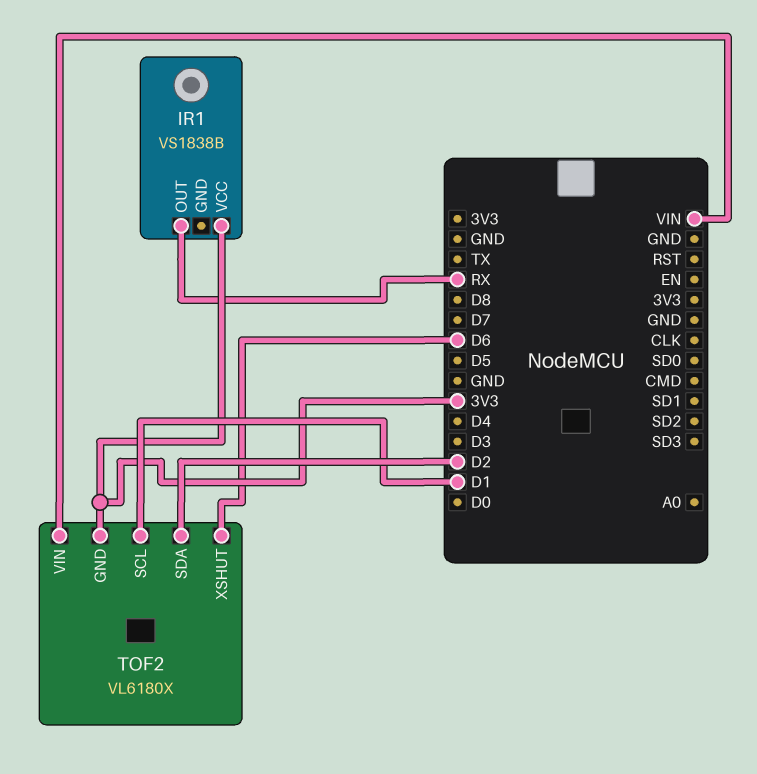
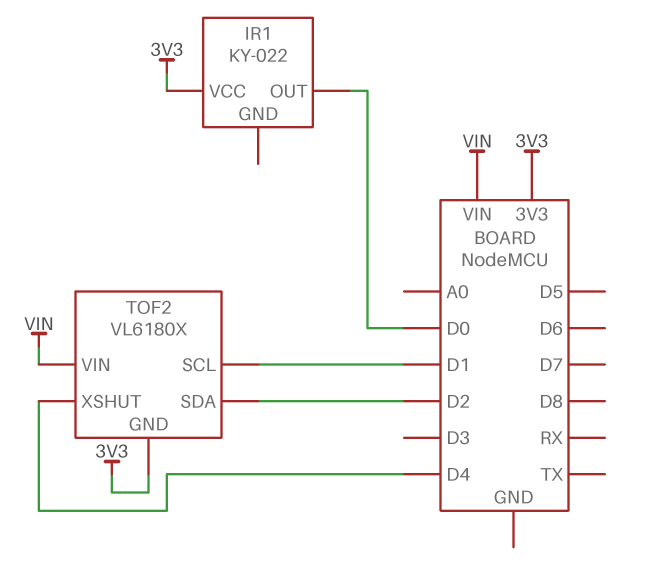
IR1: VS1838B -> KY-022
IR1 pin OUT: RX -> D0
TOF2 pin XSHUT: D6 -> D4

